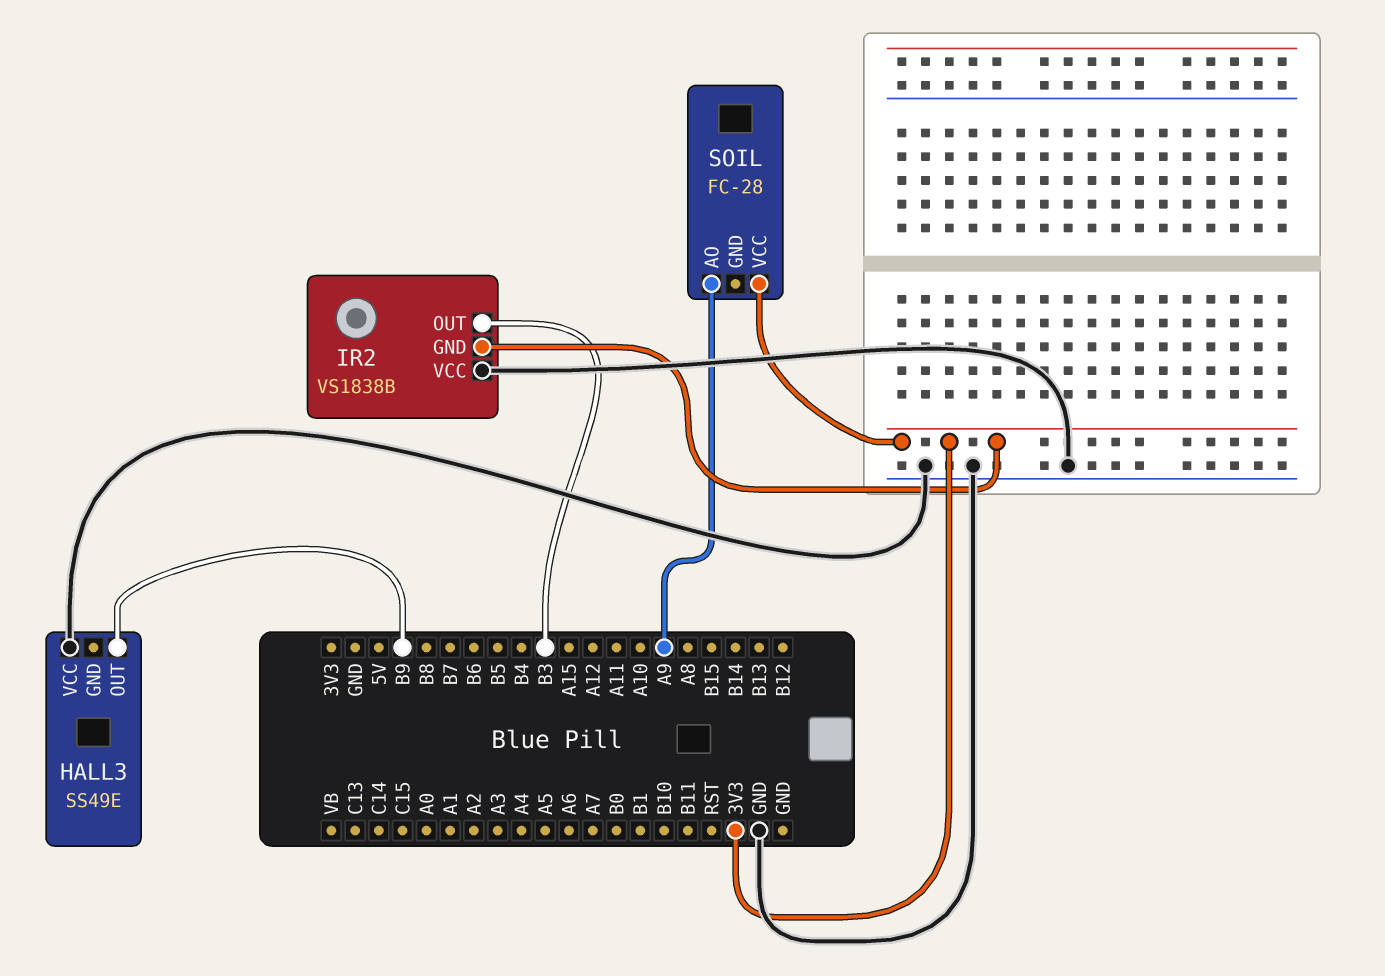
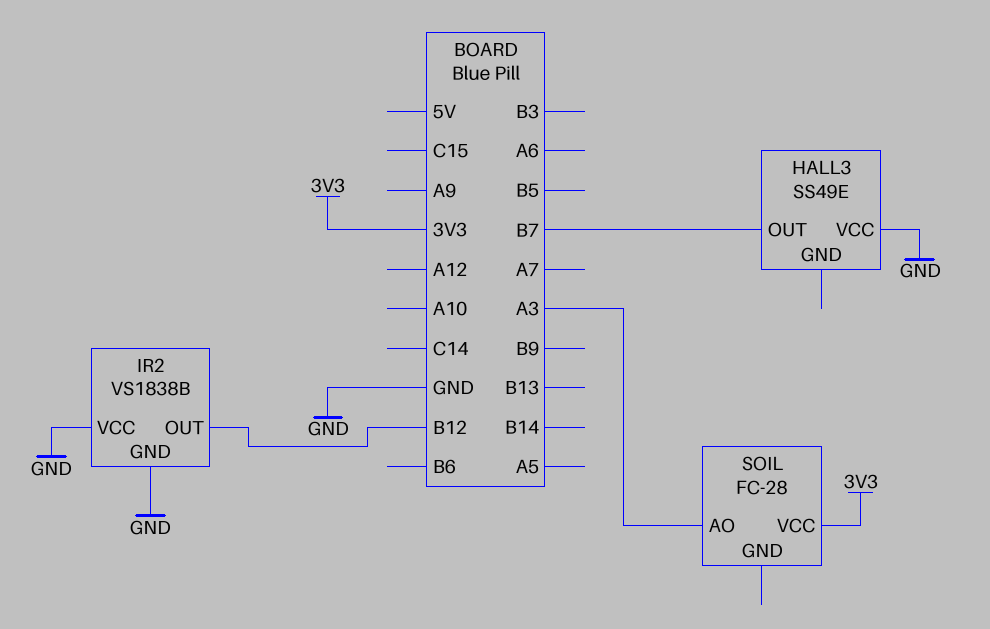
HALL3 pin OUT: B9 -> B7
IR2 pin GND: 3V3 -> GND
IR2 pin OUT: B3 -> B12
SOIL pin AO: A9 -> A3

